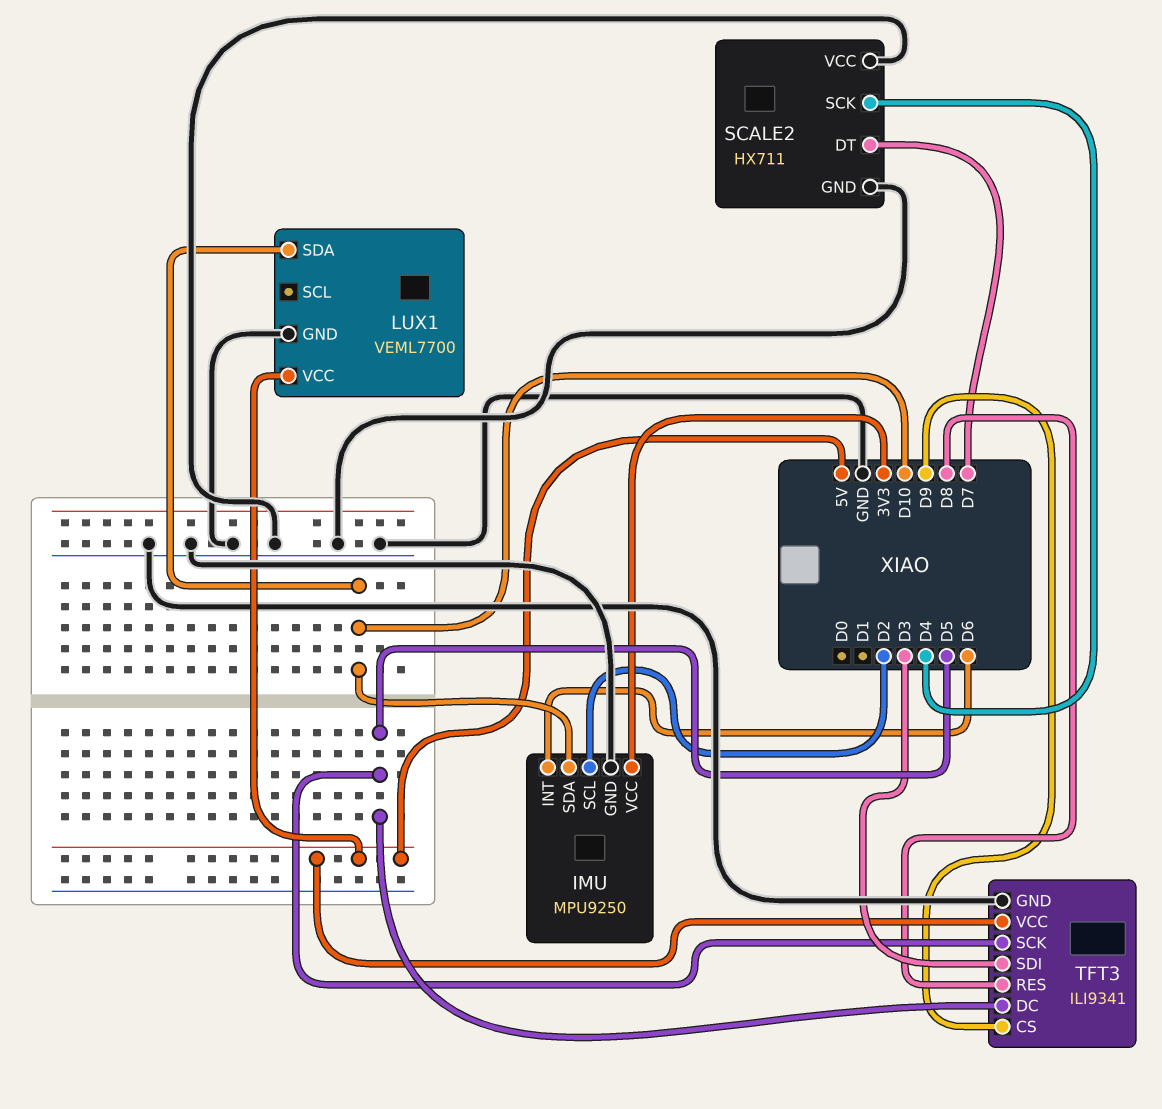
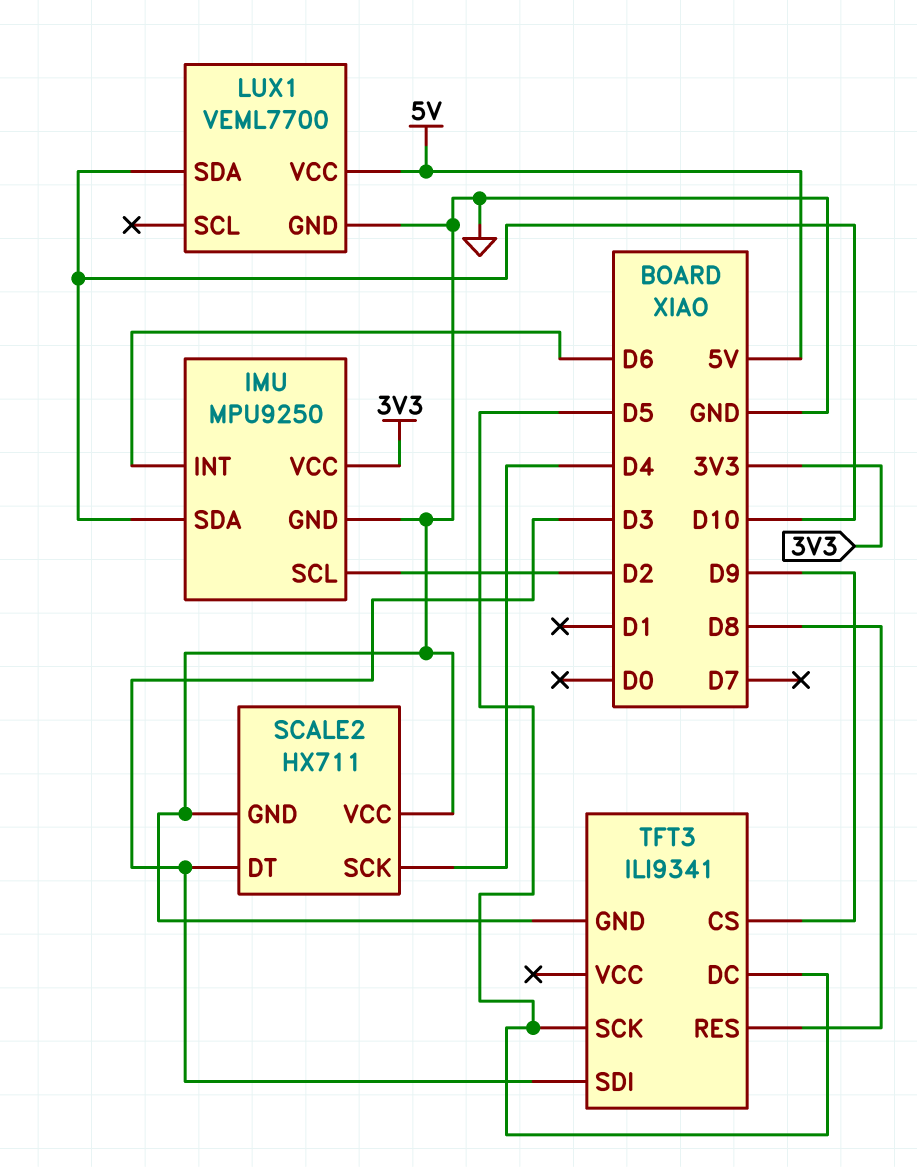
SCALE2 pin DT: D7 -> D3
TFT3 pin VCC: 5V -> none

